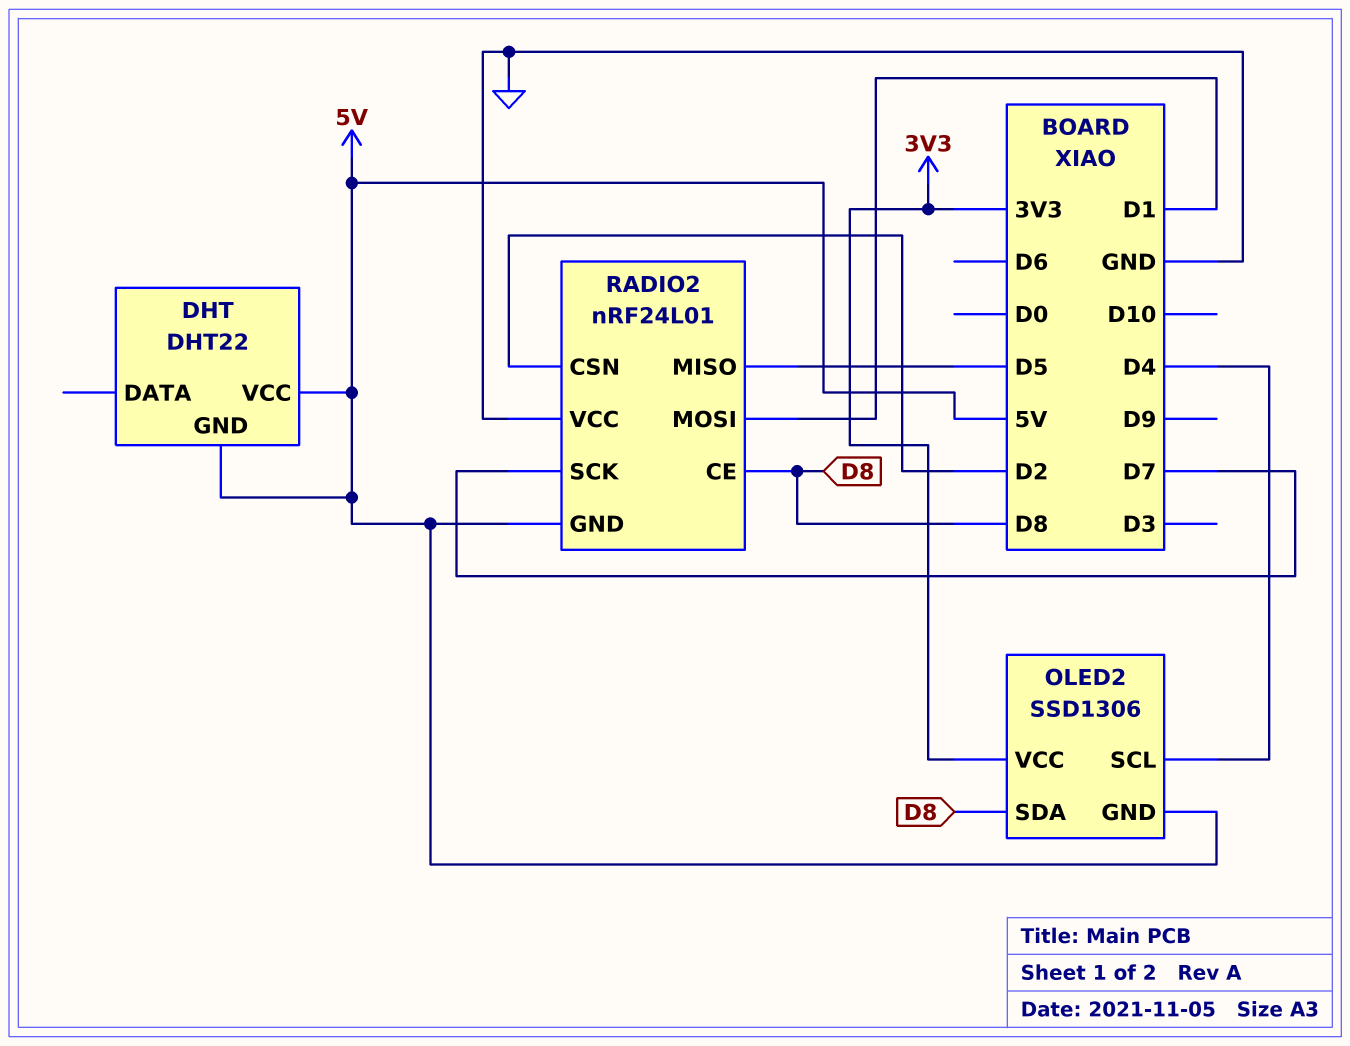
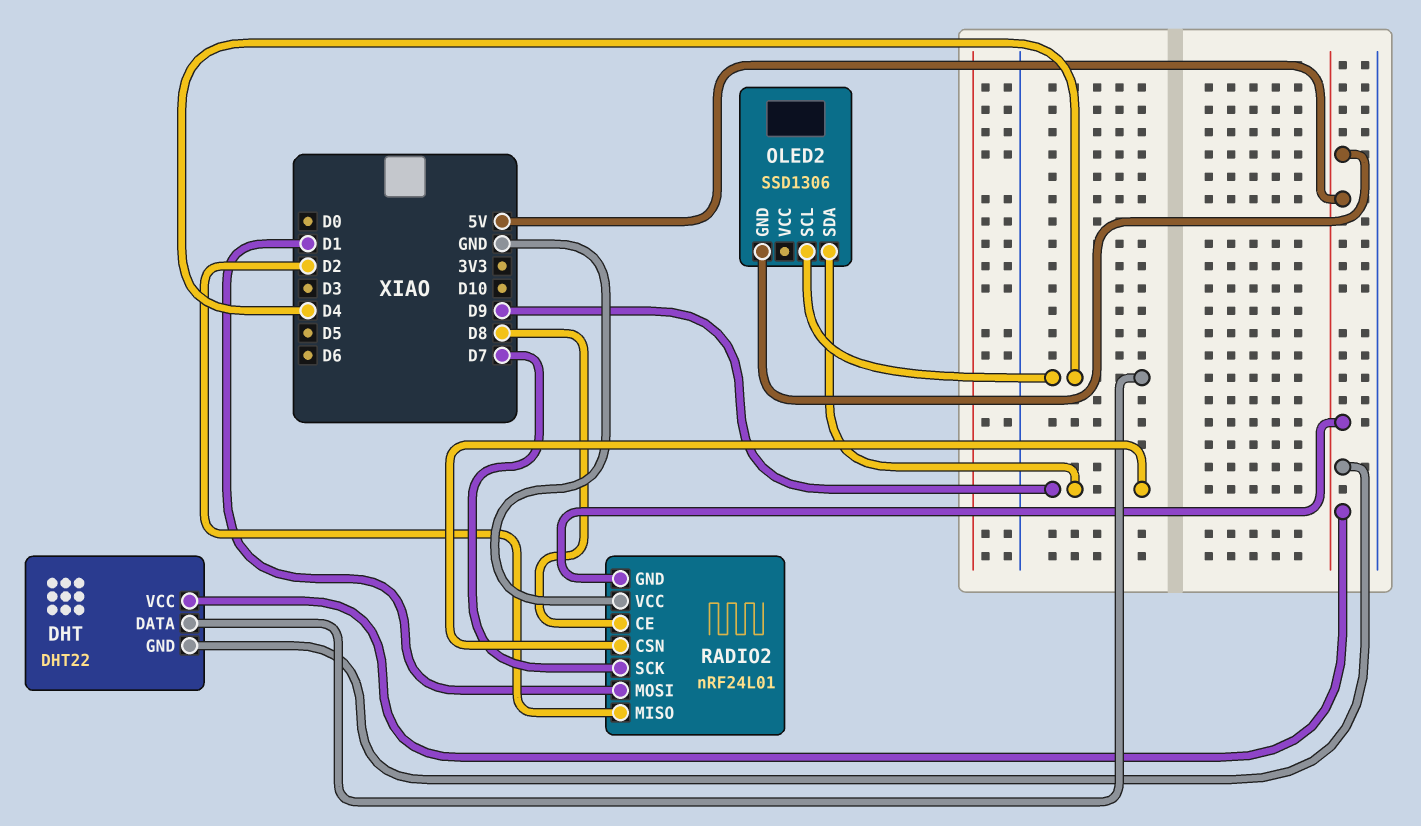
DHT pin DATA: none -> D4
OLED2 pin SDA: D8 -> D9
OLED2 pin VCC: 3V3 -> none
RADIO2 pin CSN: D2 -> D9
RADIO2 pin MISO: D5 -> D2

